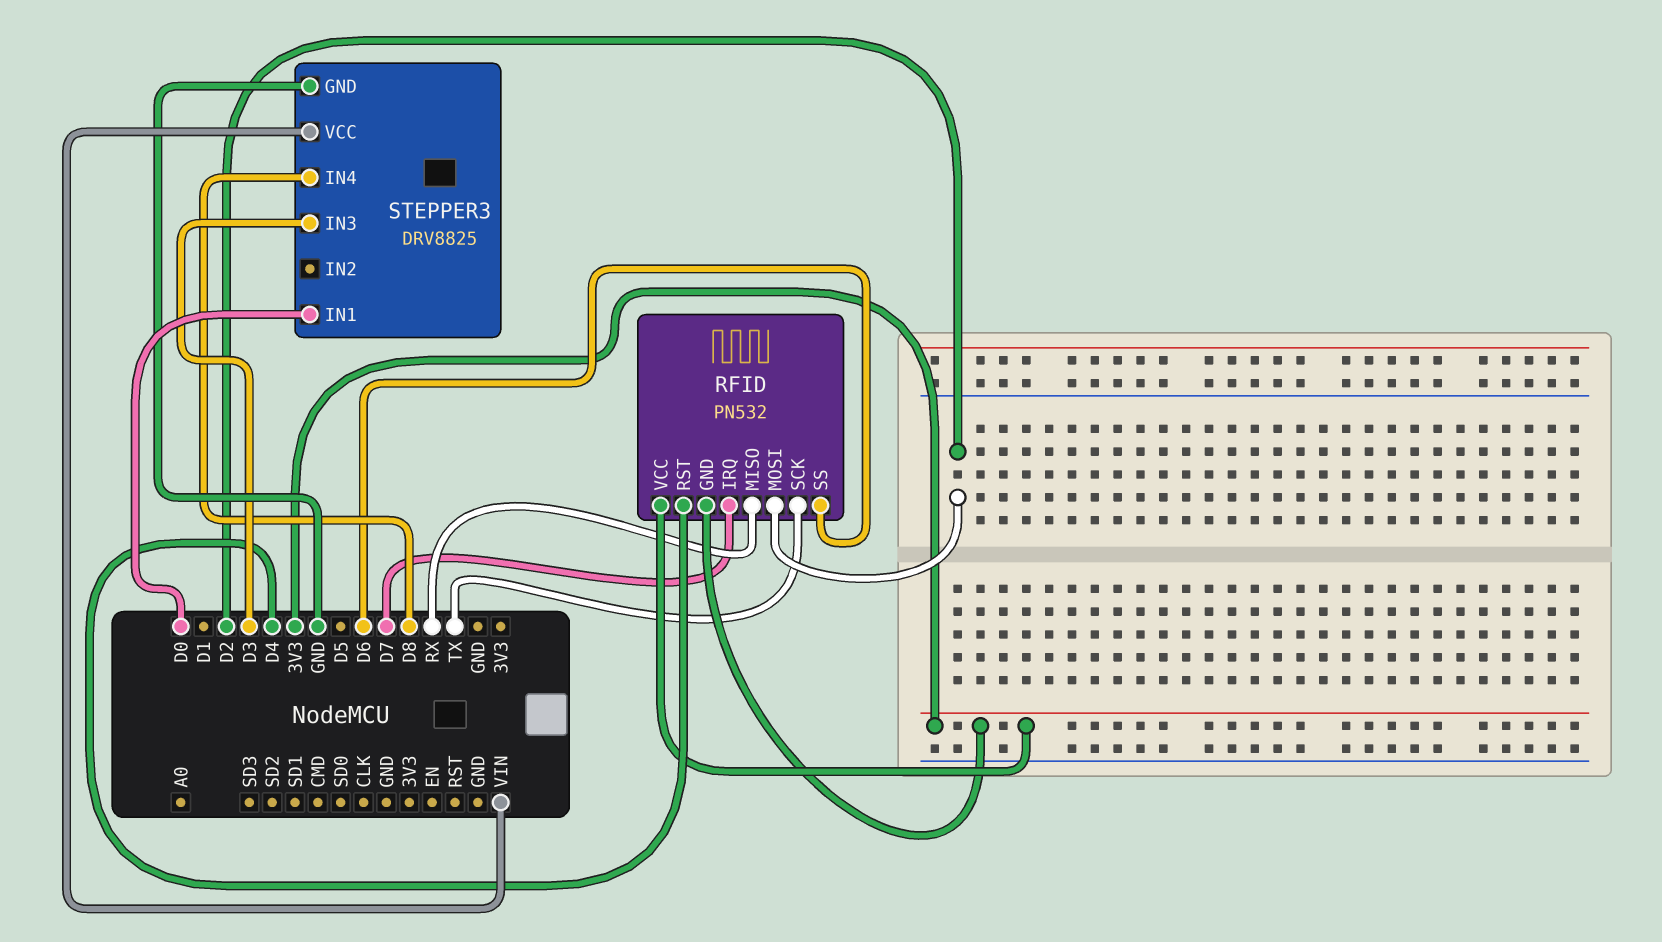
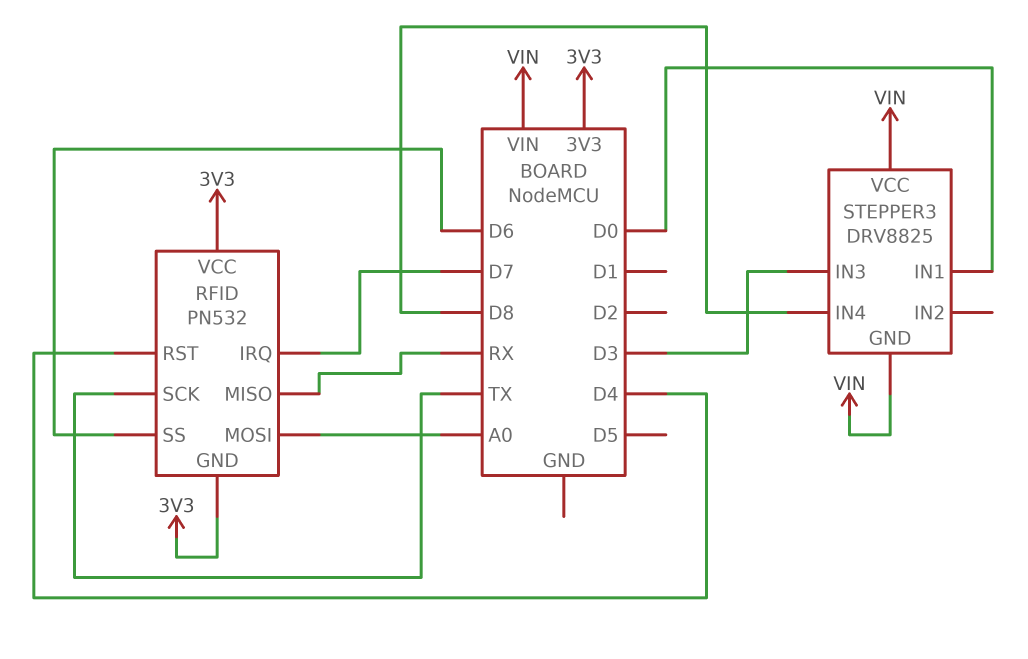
RFID pin MOSI: D2 -> A0
STEPPER3 pin GND: GND -> VIN

